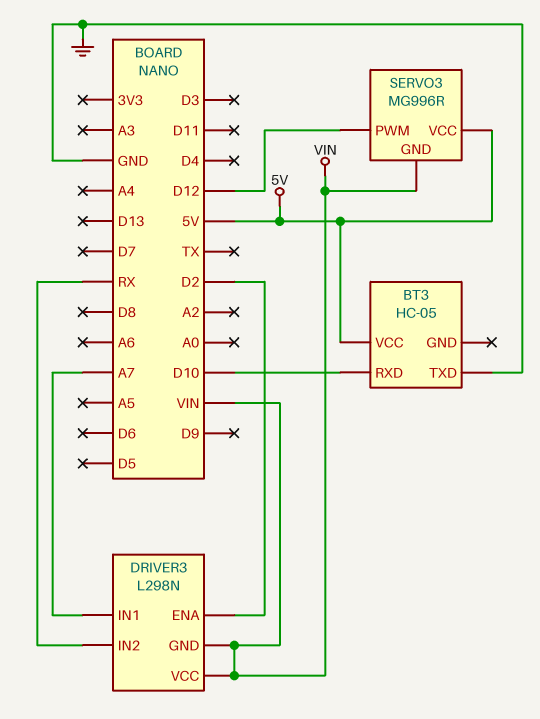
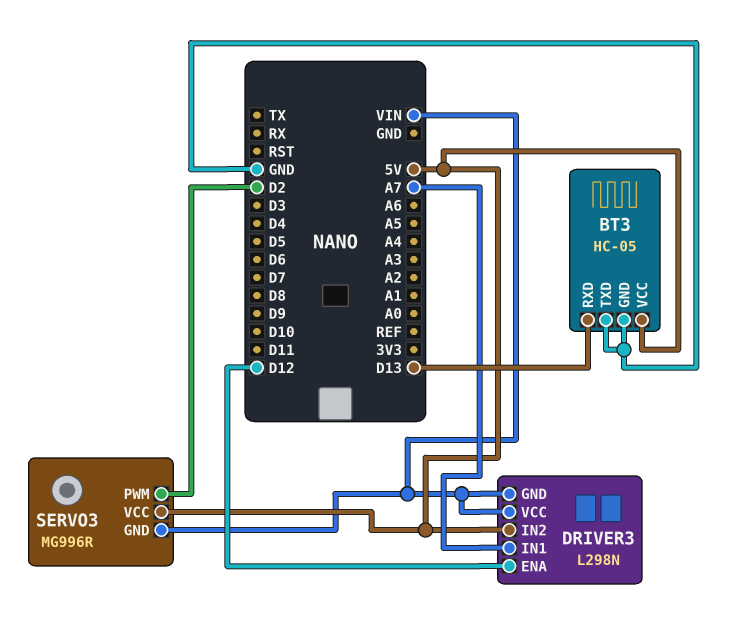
BT3 pin GND: none -> GND
BT3 pin RXD: D10 -> D13
DRIVER3 pin ENA: D2 -> D12
DRIVER3 pin IN2: RX -> 5V
SERVO3 pin PWM: D12 -> D2

